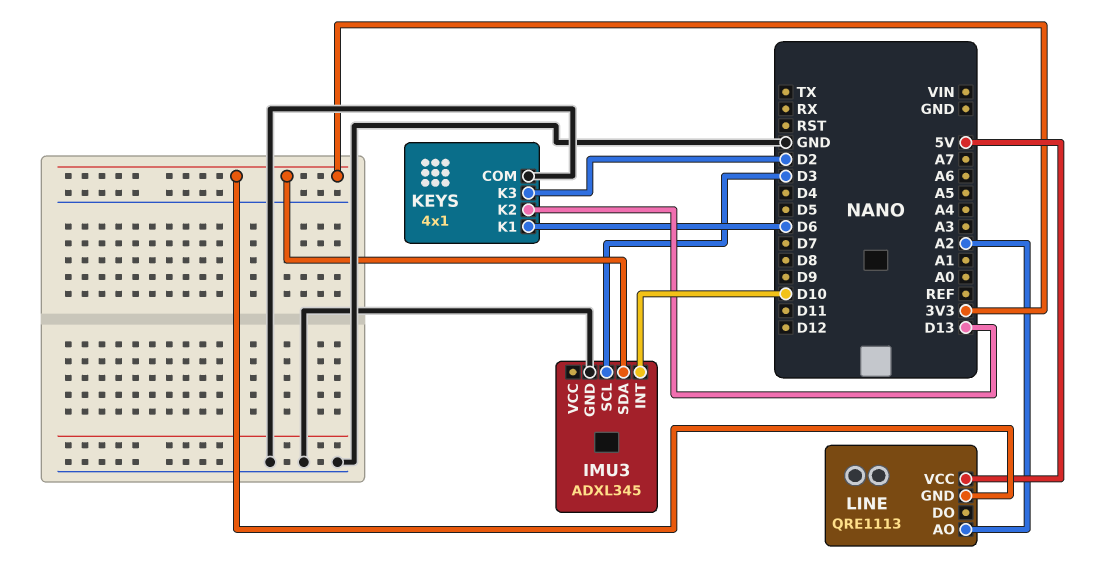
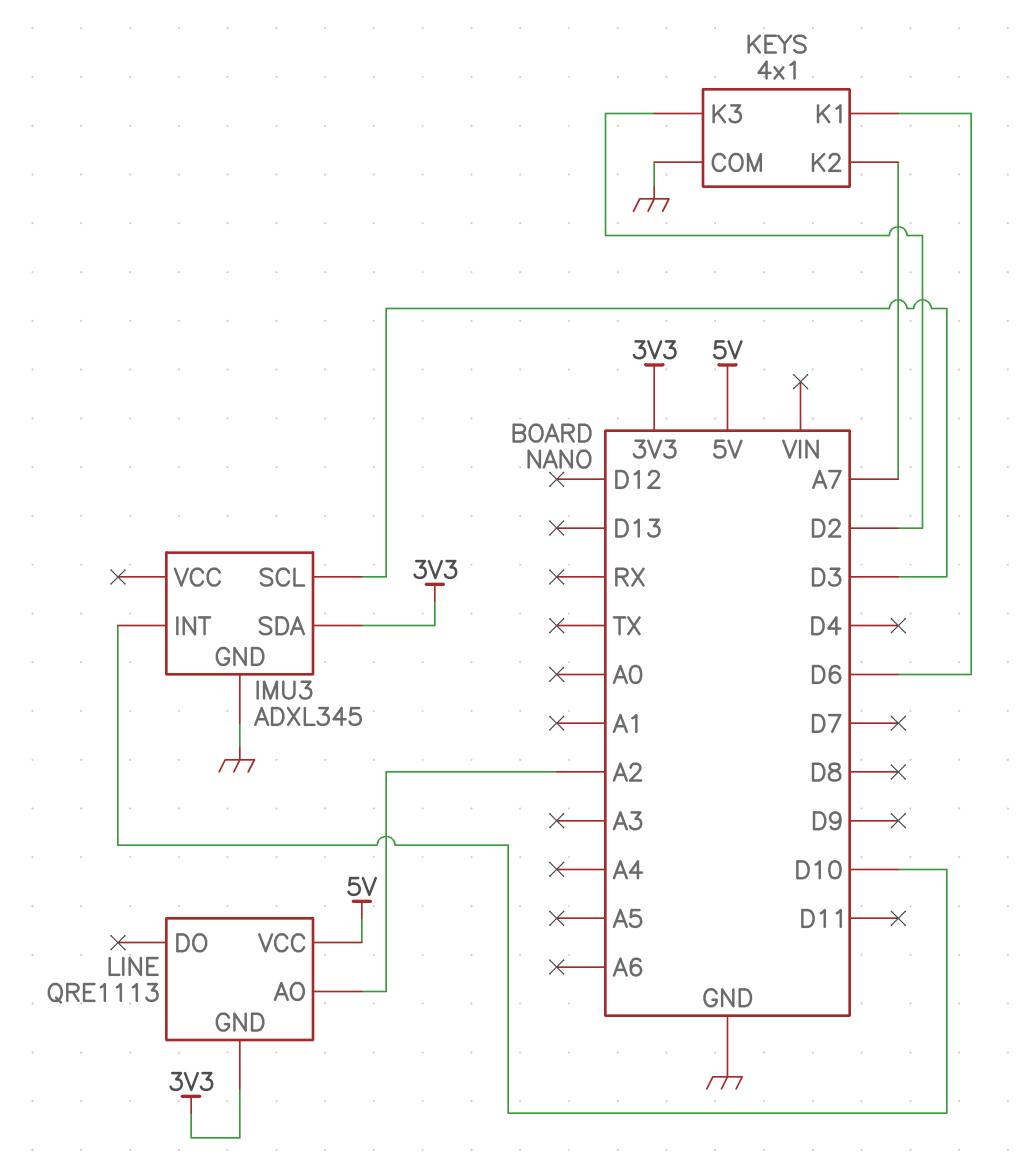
KEYS pin K2: D13 -> A7

